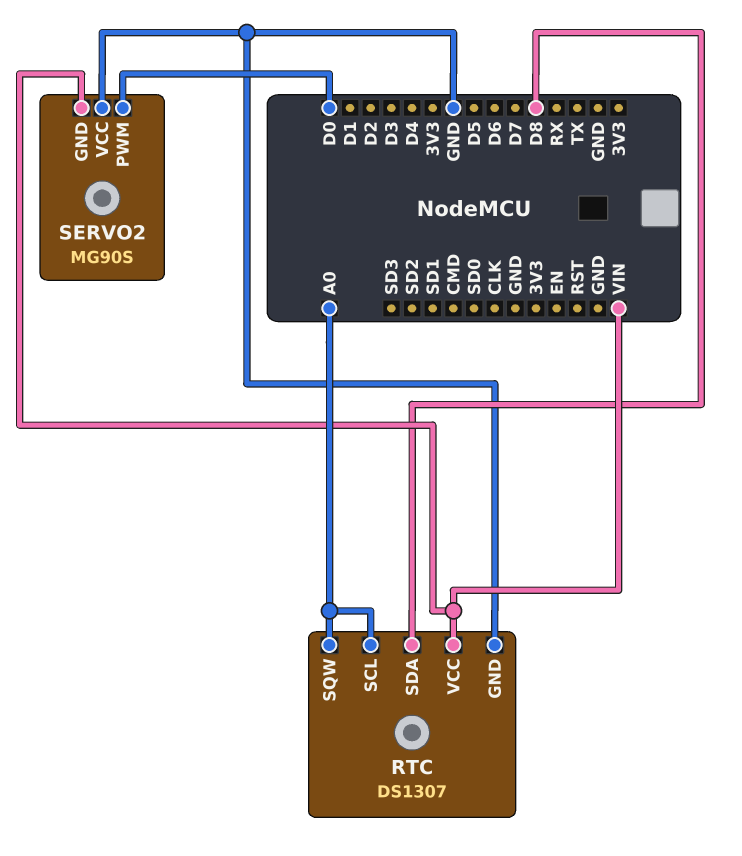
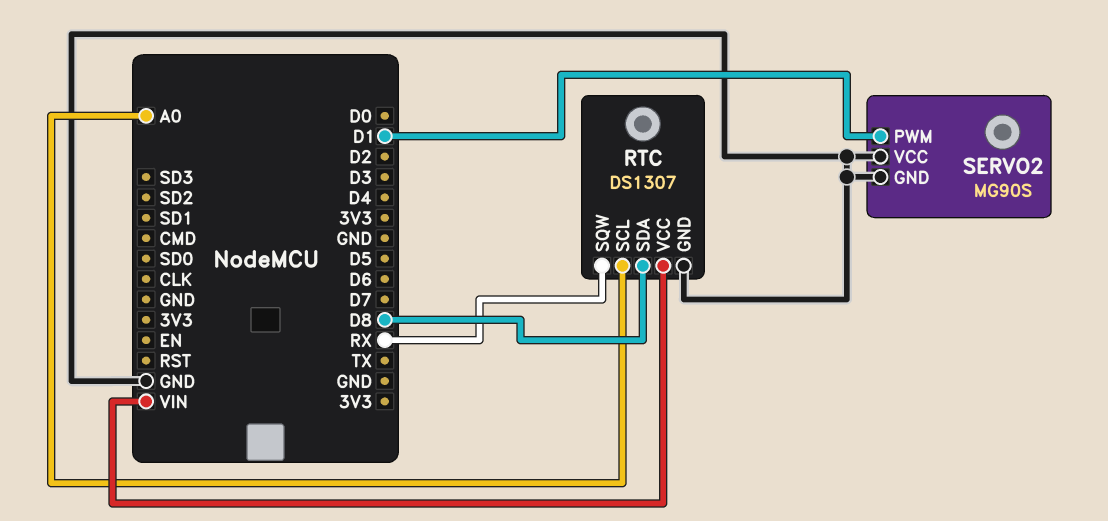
RTC pin SQW: A0 -> RX
SERVO2 pin GND: VIN -> GND
SERVO2 pin PWM: D0 -> D1

